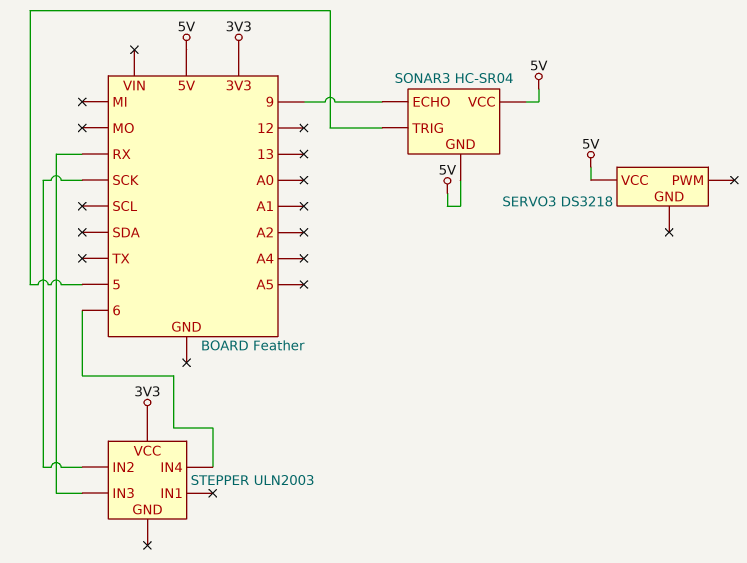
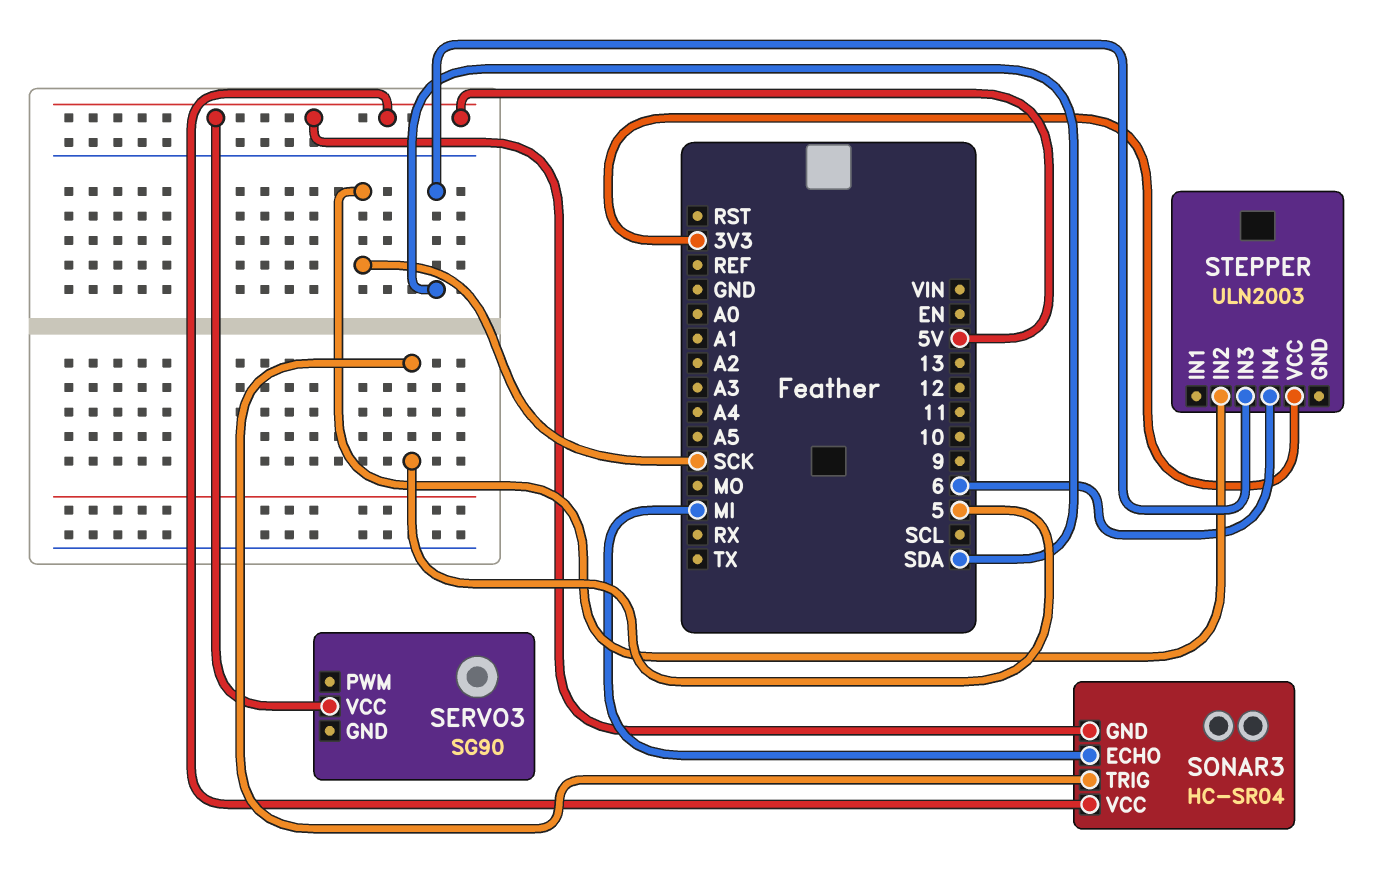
SERVO3: DS3218 -> SG90
SONAR3 pin ECHO: 9 -> MI
STEPPER pin IN3: RX -> SDA

